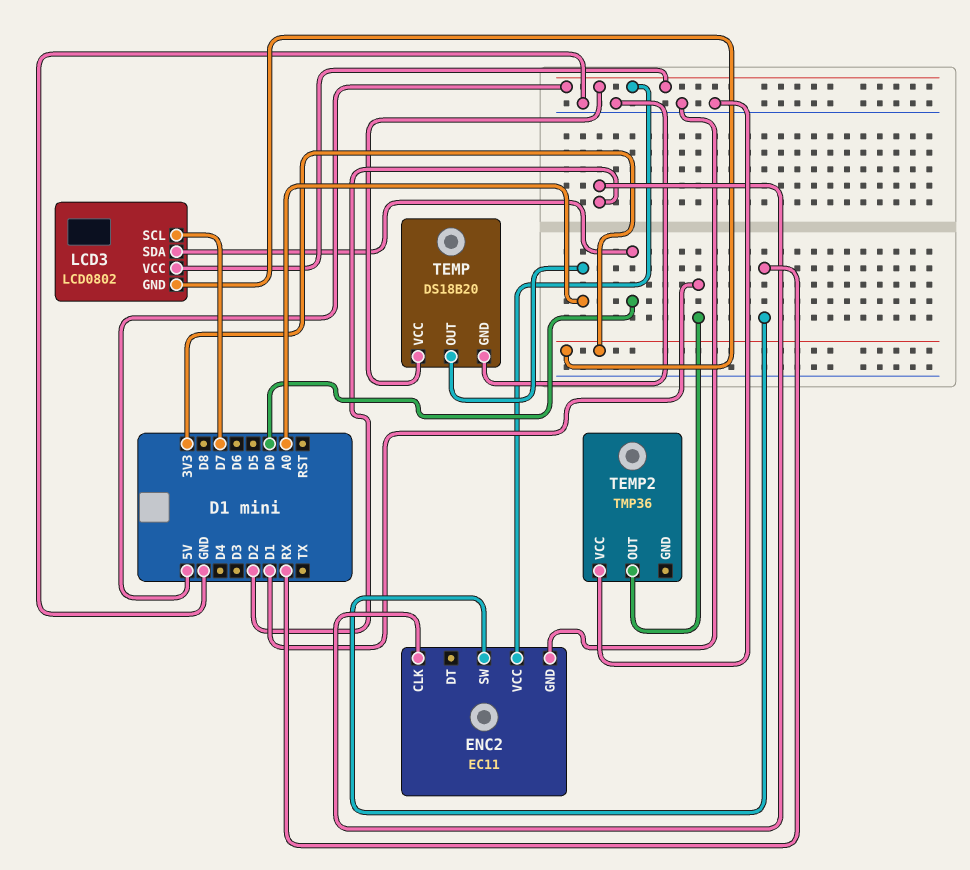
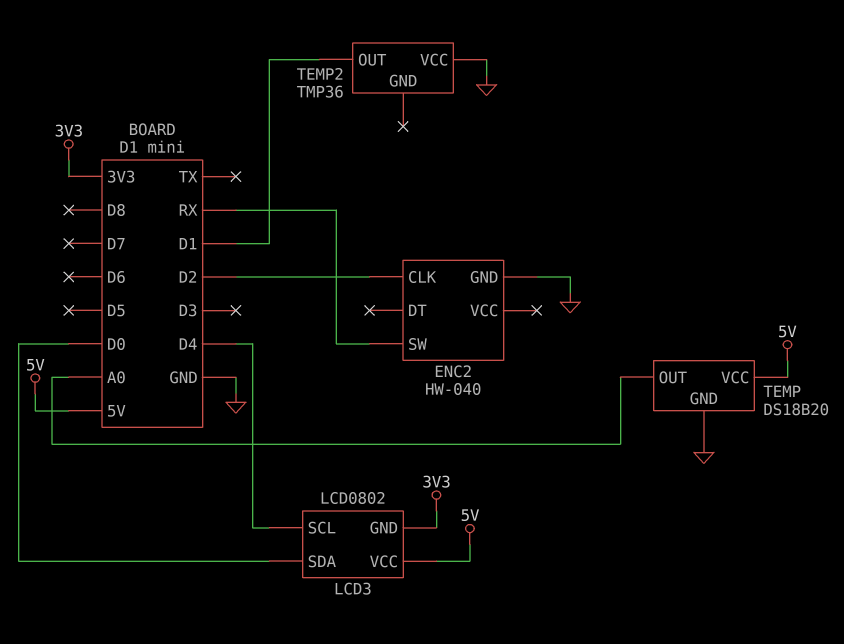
ENC2: EC11 -> HW-040
ENC2 pin VCC: 5V -> none
LCD3 pin SCL: D7 -> D4

